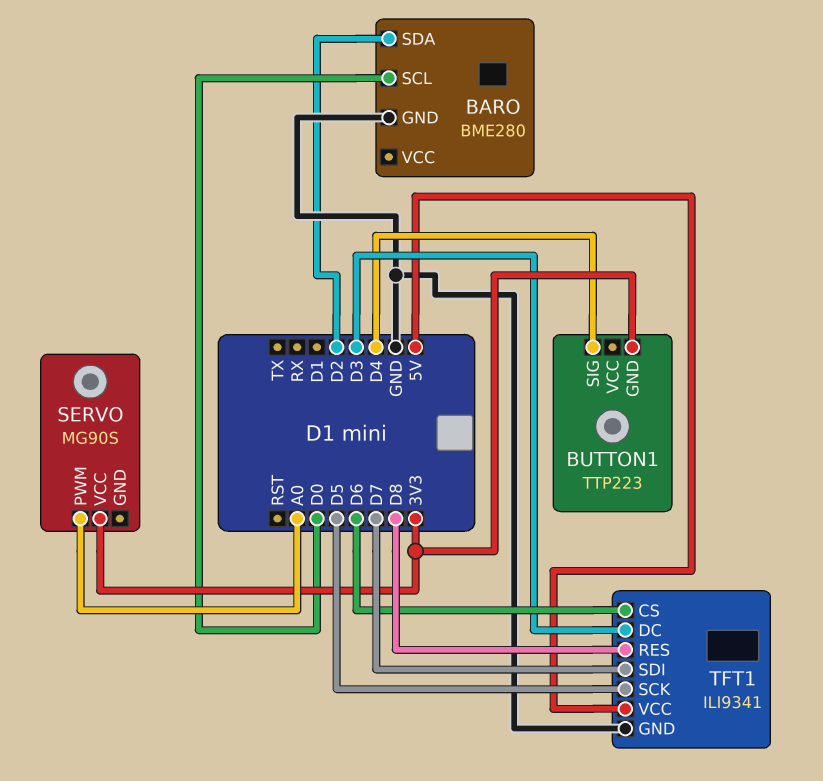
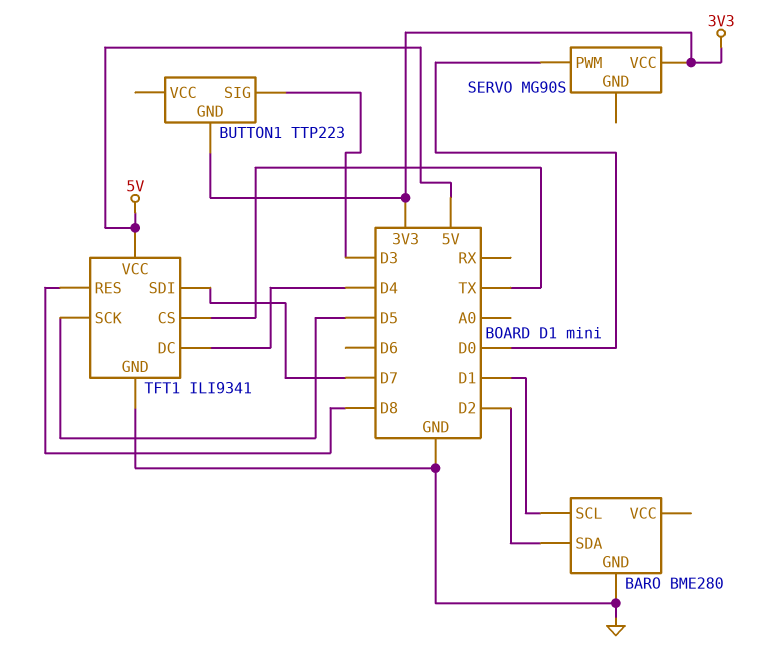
BARO pin SCL: D0 -> D1
BUTTON1 pin SIG: D4 -> D3
SERVO pin PWM: A0 -> D0
TFT1 pin CS: D6 -> TX
TFT1 pin DC: D3 -> D4

